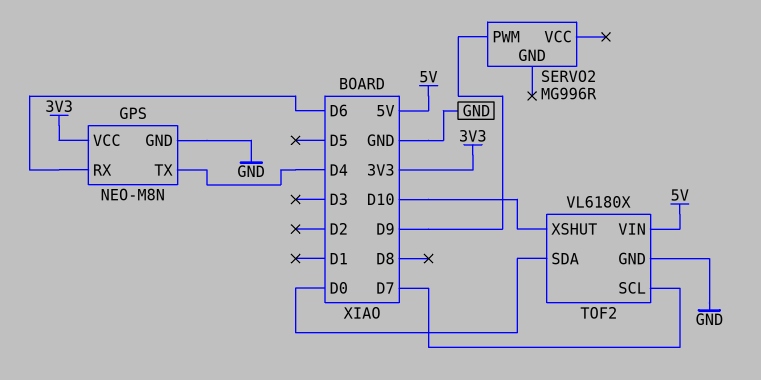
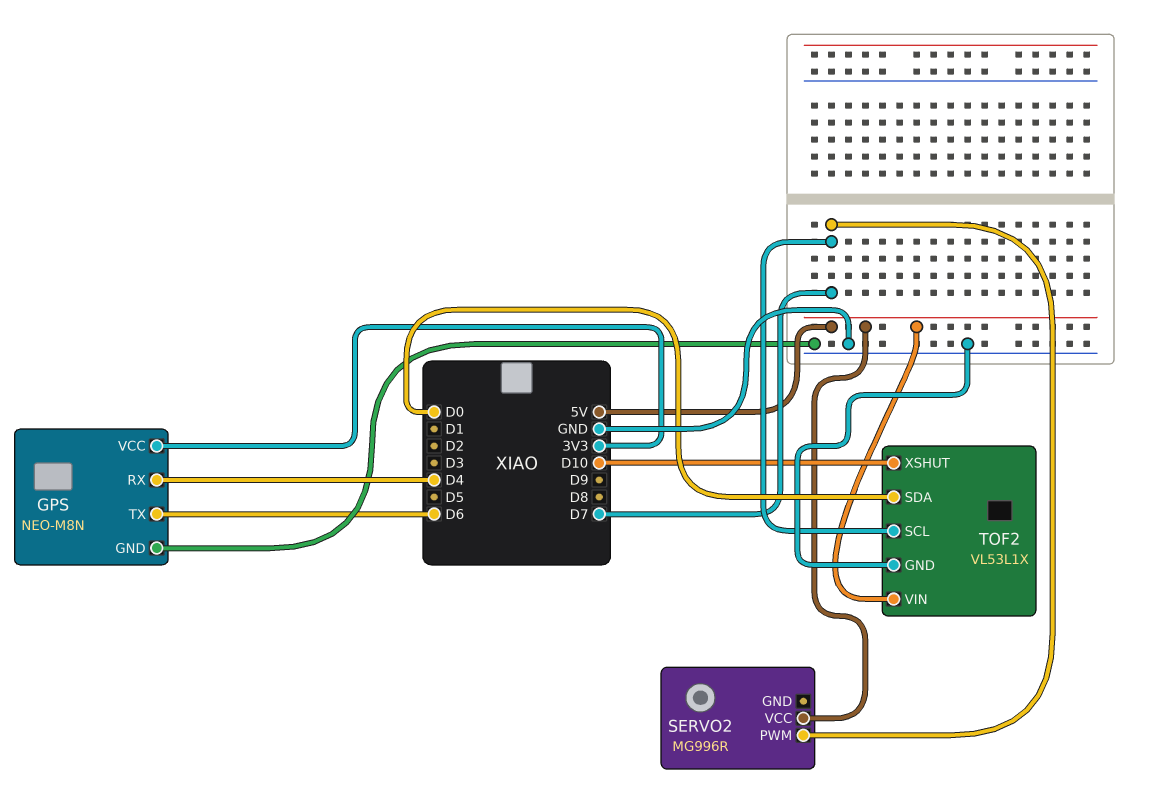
GPS pin RX: D6 -> D4
GPS pin TX: D4 -> D6
SERVO2 pin PWM: D9 -> D7
SERVO2 pin VCC: none -> 5V
TOF2: VL6180X -> VL53L1X

